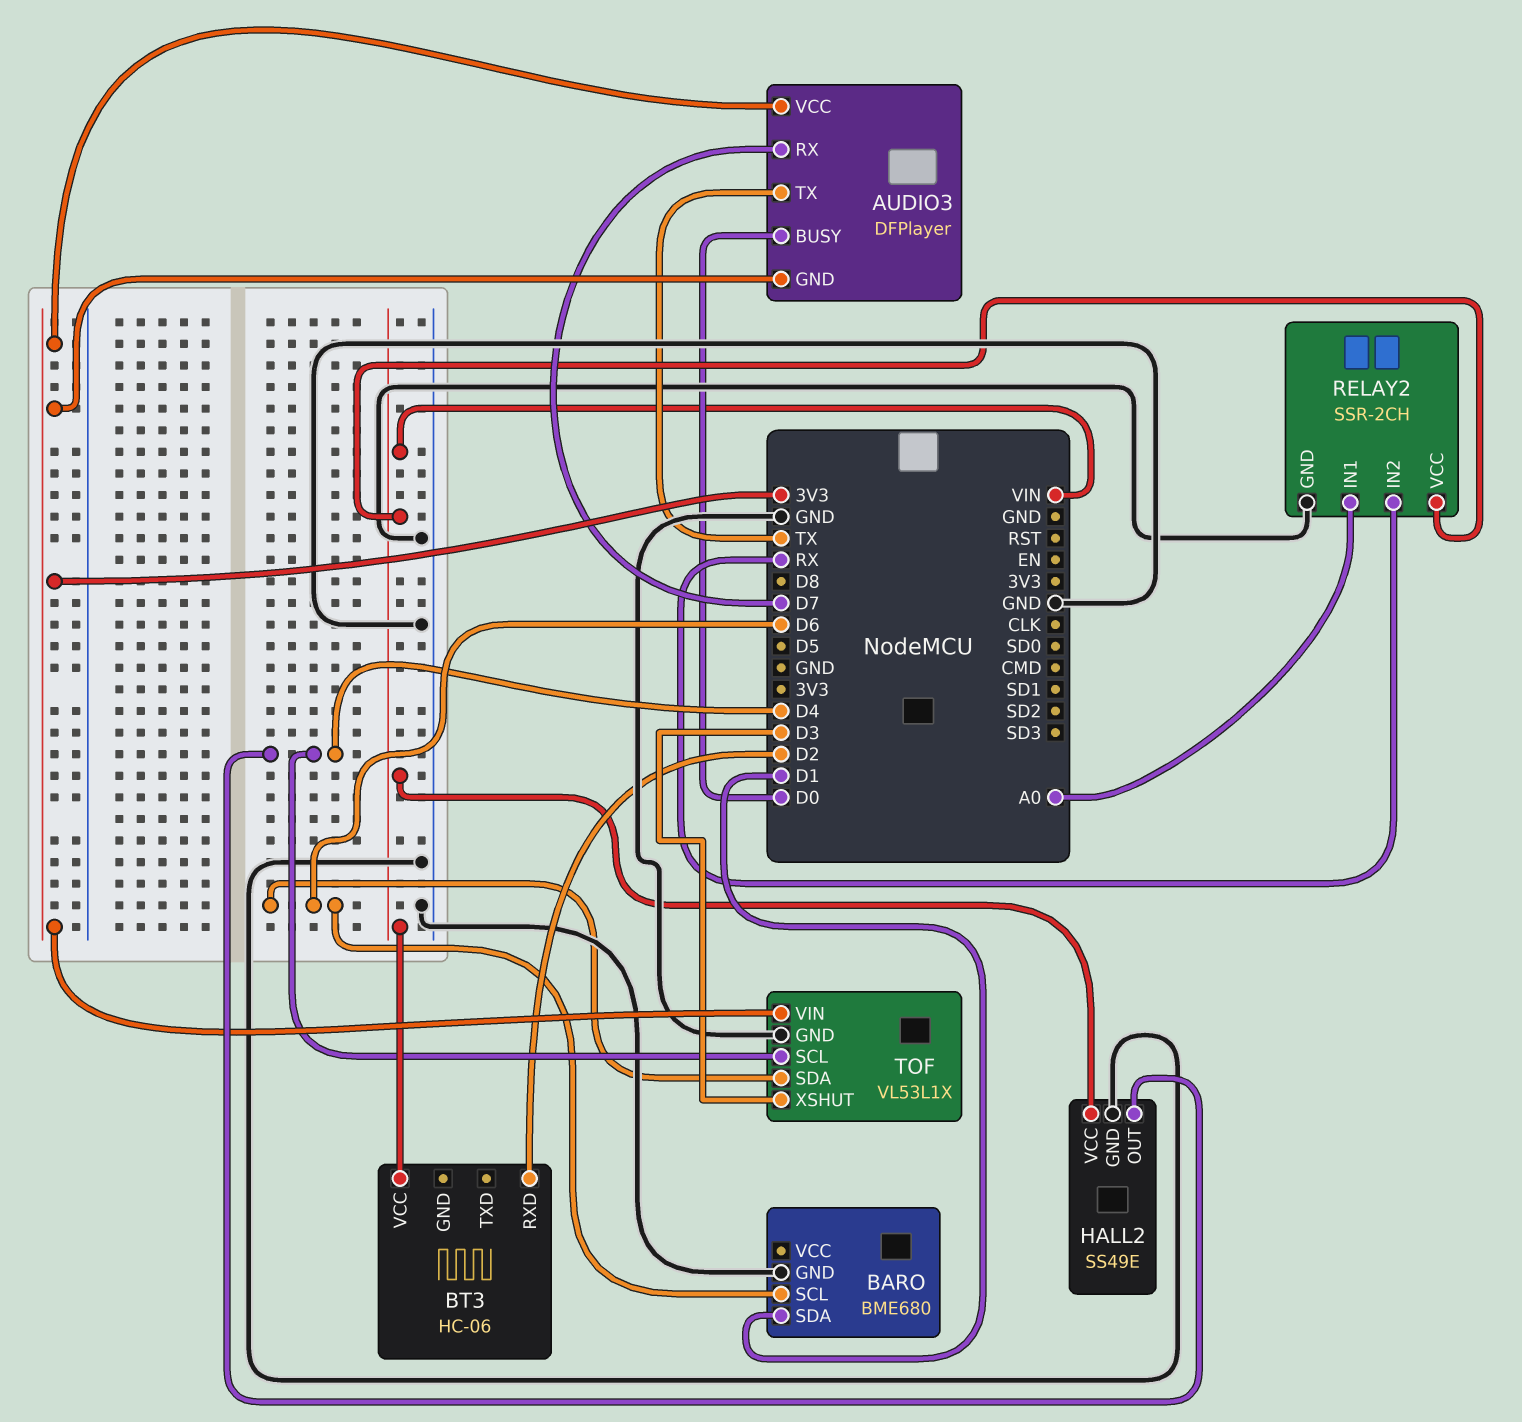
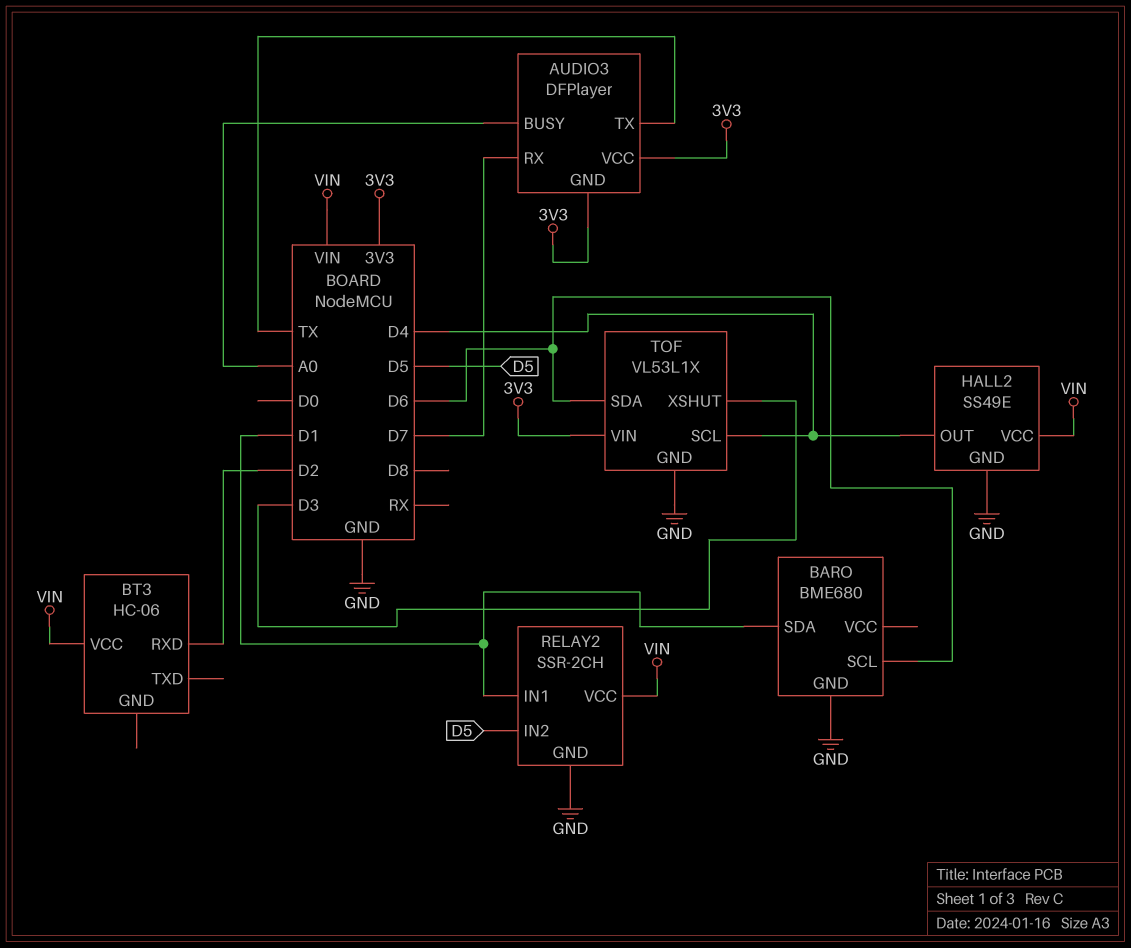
AUDIO3 pin BUSY: D0 -> A0
RELAY2 pin IN1: A0 -> D1
RELAY2 pin IN2: RX -> D5

